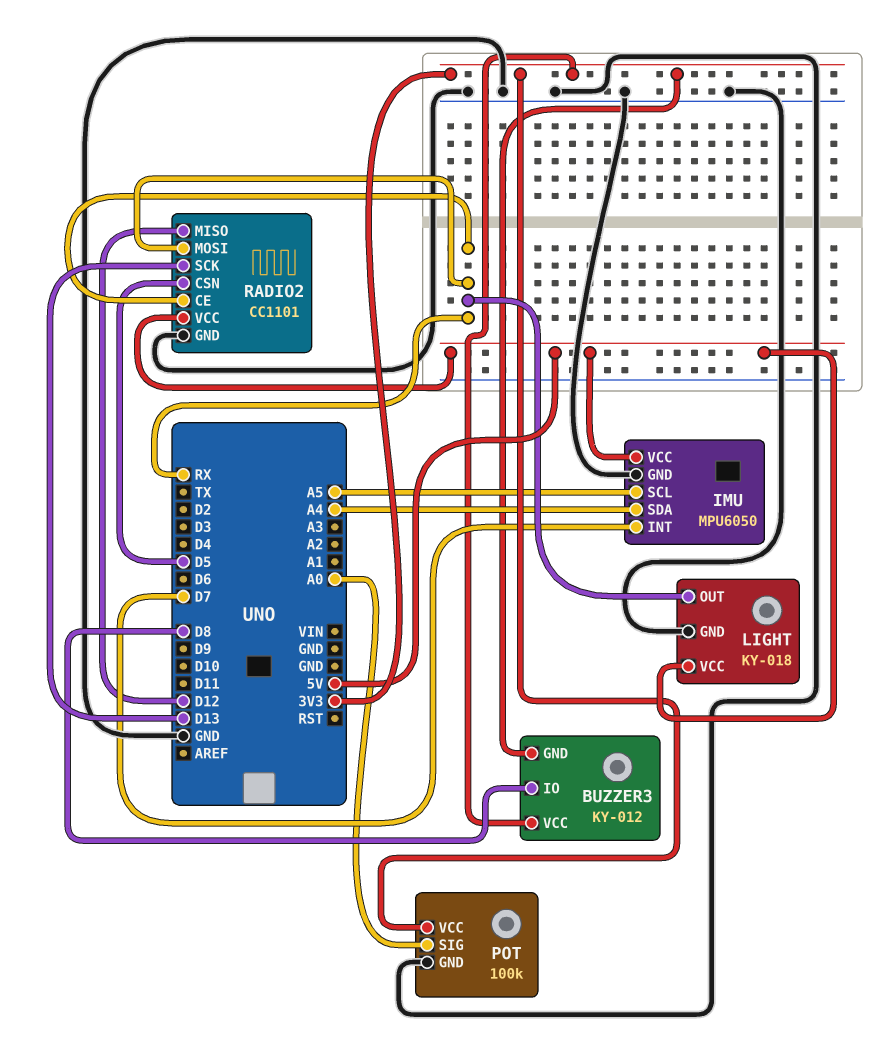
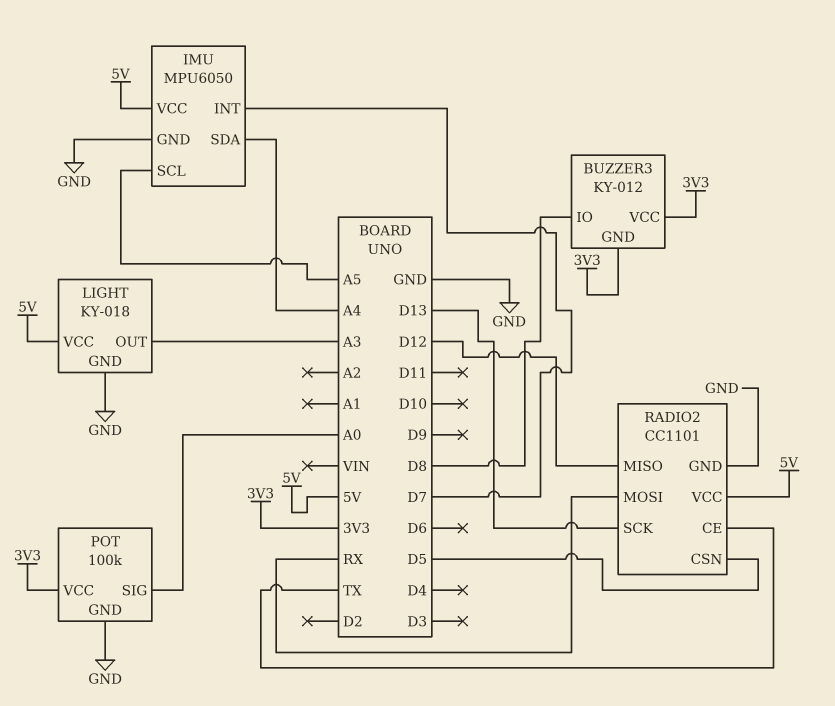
LIGHT pin OUT: RX -> A3
RADIO2 pin CE: RX -> TX

